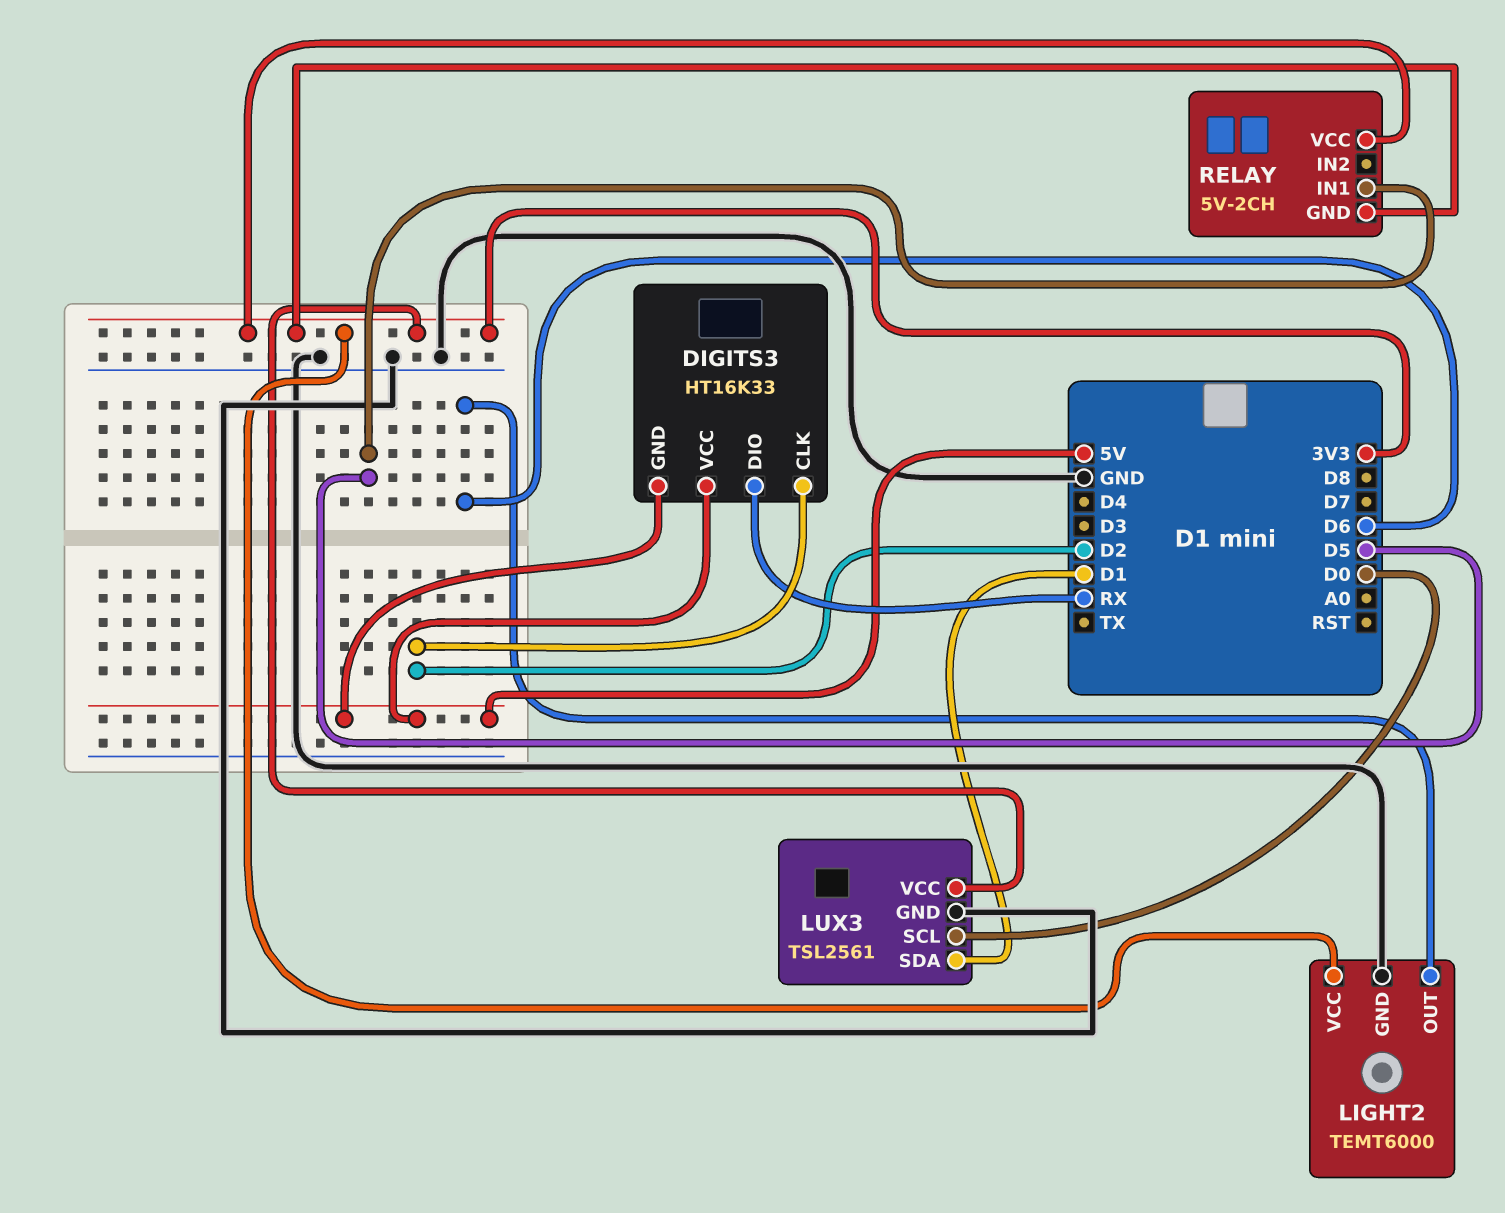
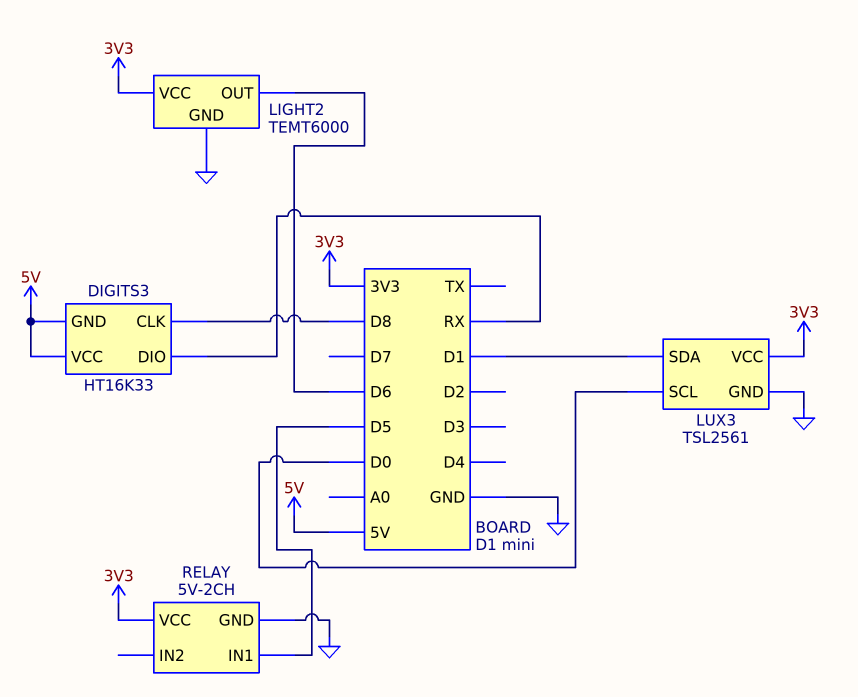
DIGITS3 pin CLK: D2 -> D8
RELAY pin GND: 3V3 -> GND

